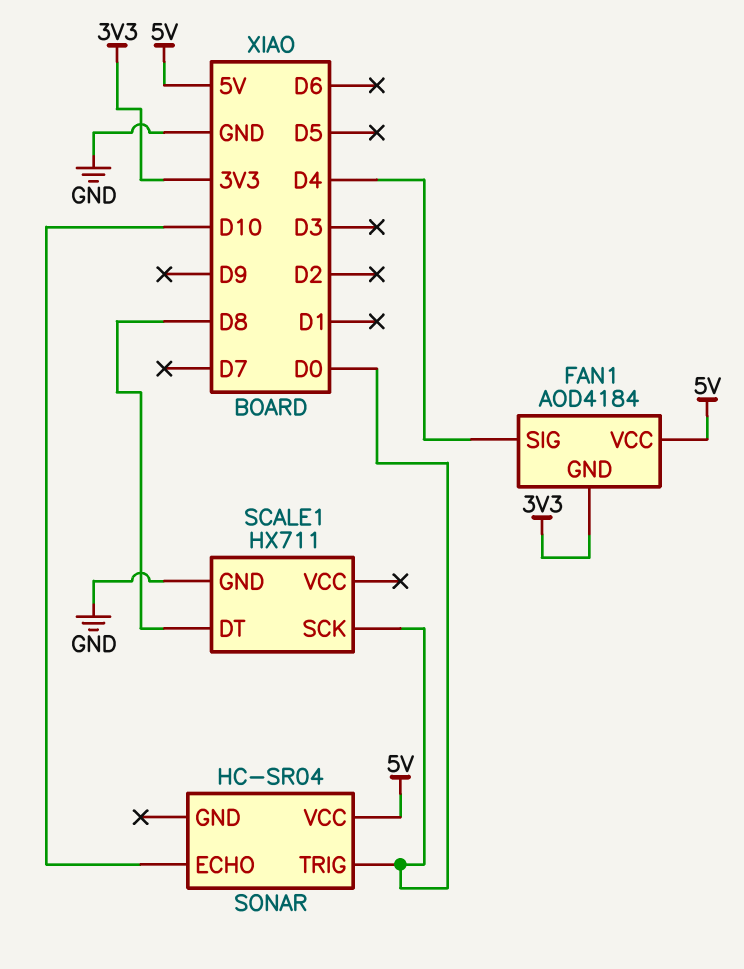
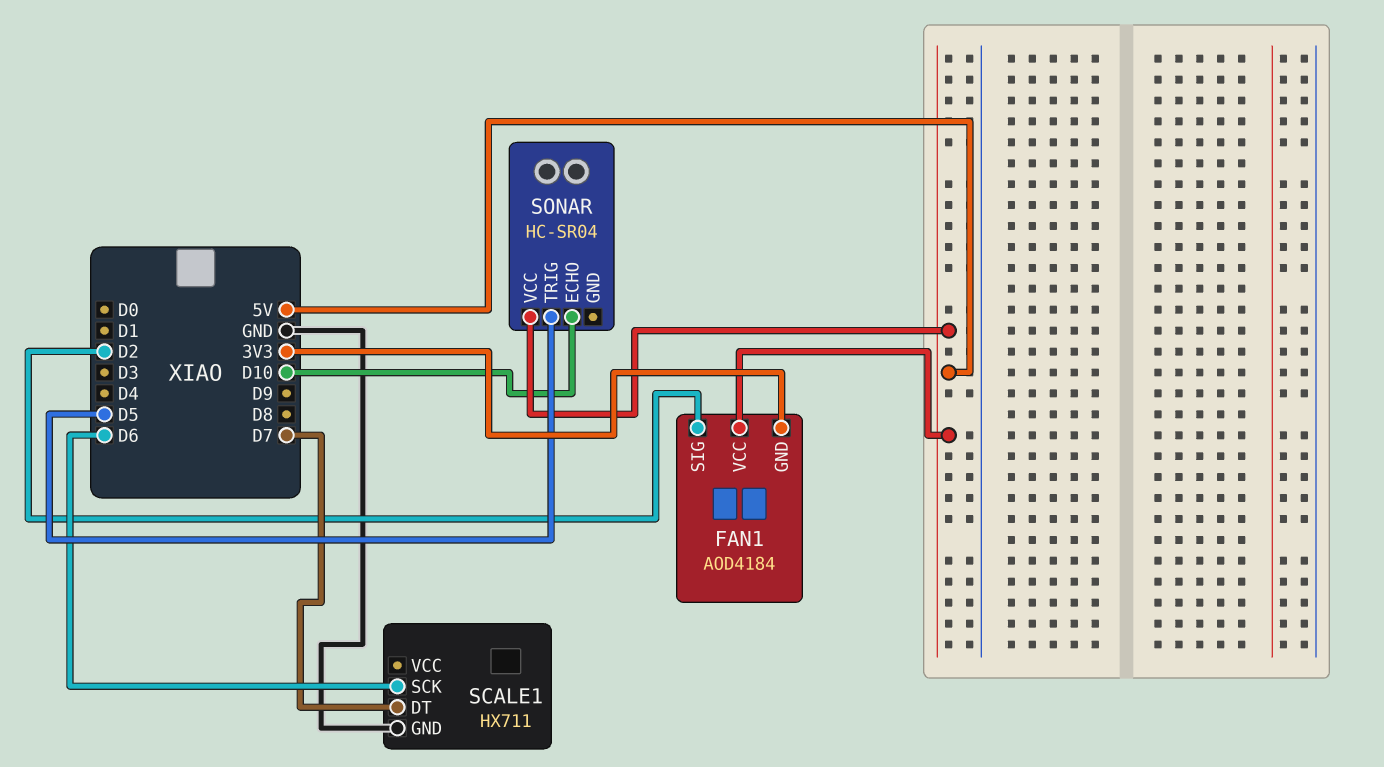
FAN1 pin SIG: D4 -> D2
SCALE1 pin DT: D8 -> D7
SCALE1 pin SCK: D0 -> D6
SONAR pin TRIG: D0 -> D5

